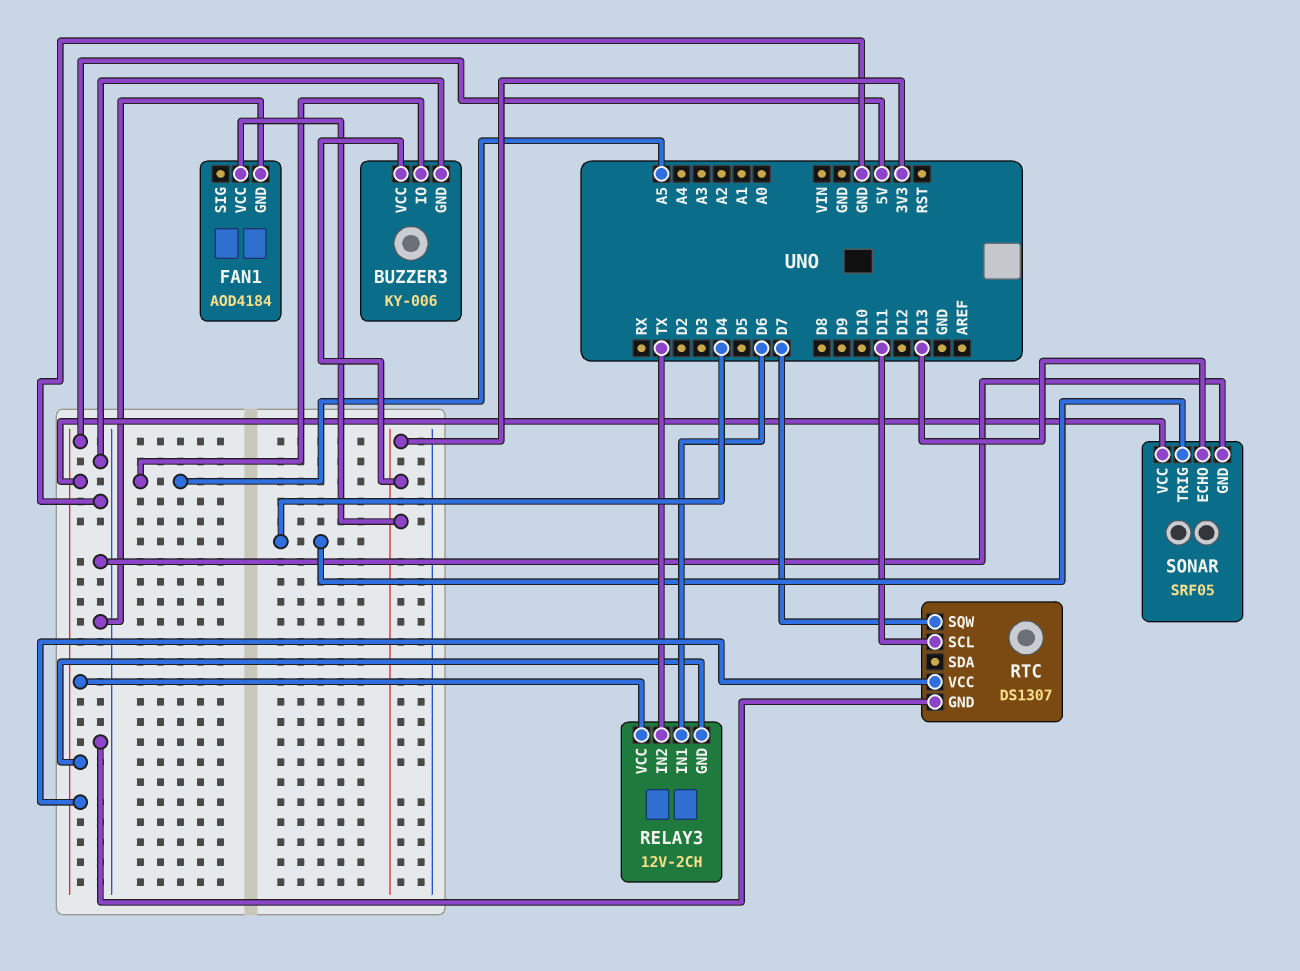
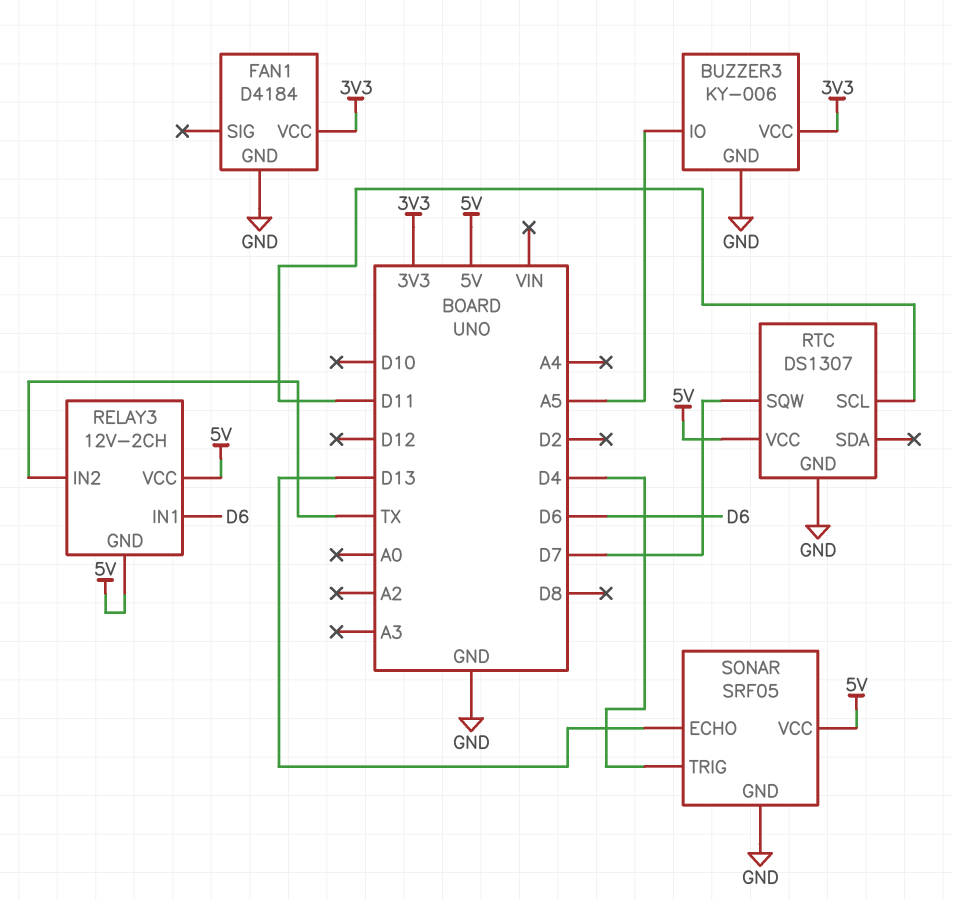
FAN1: AOD4184 -> D4184

